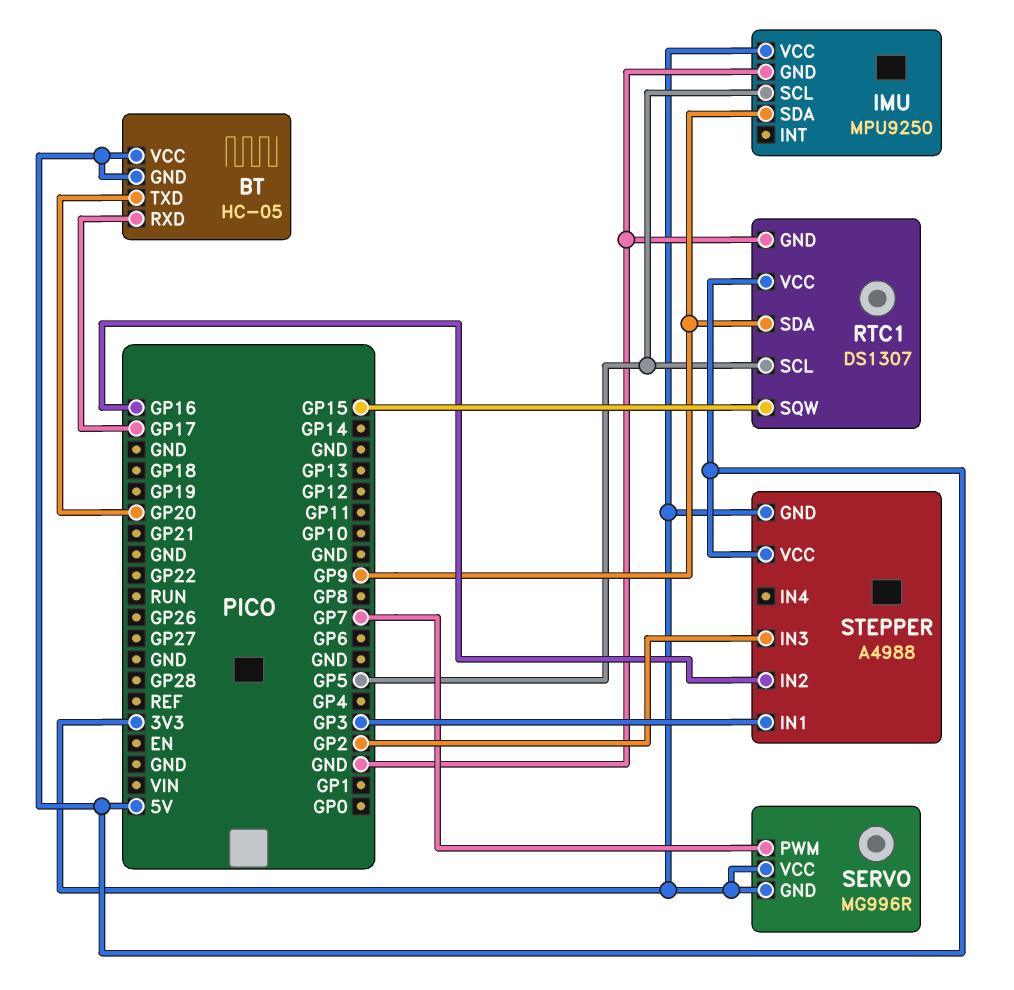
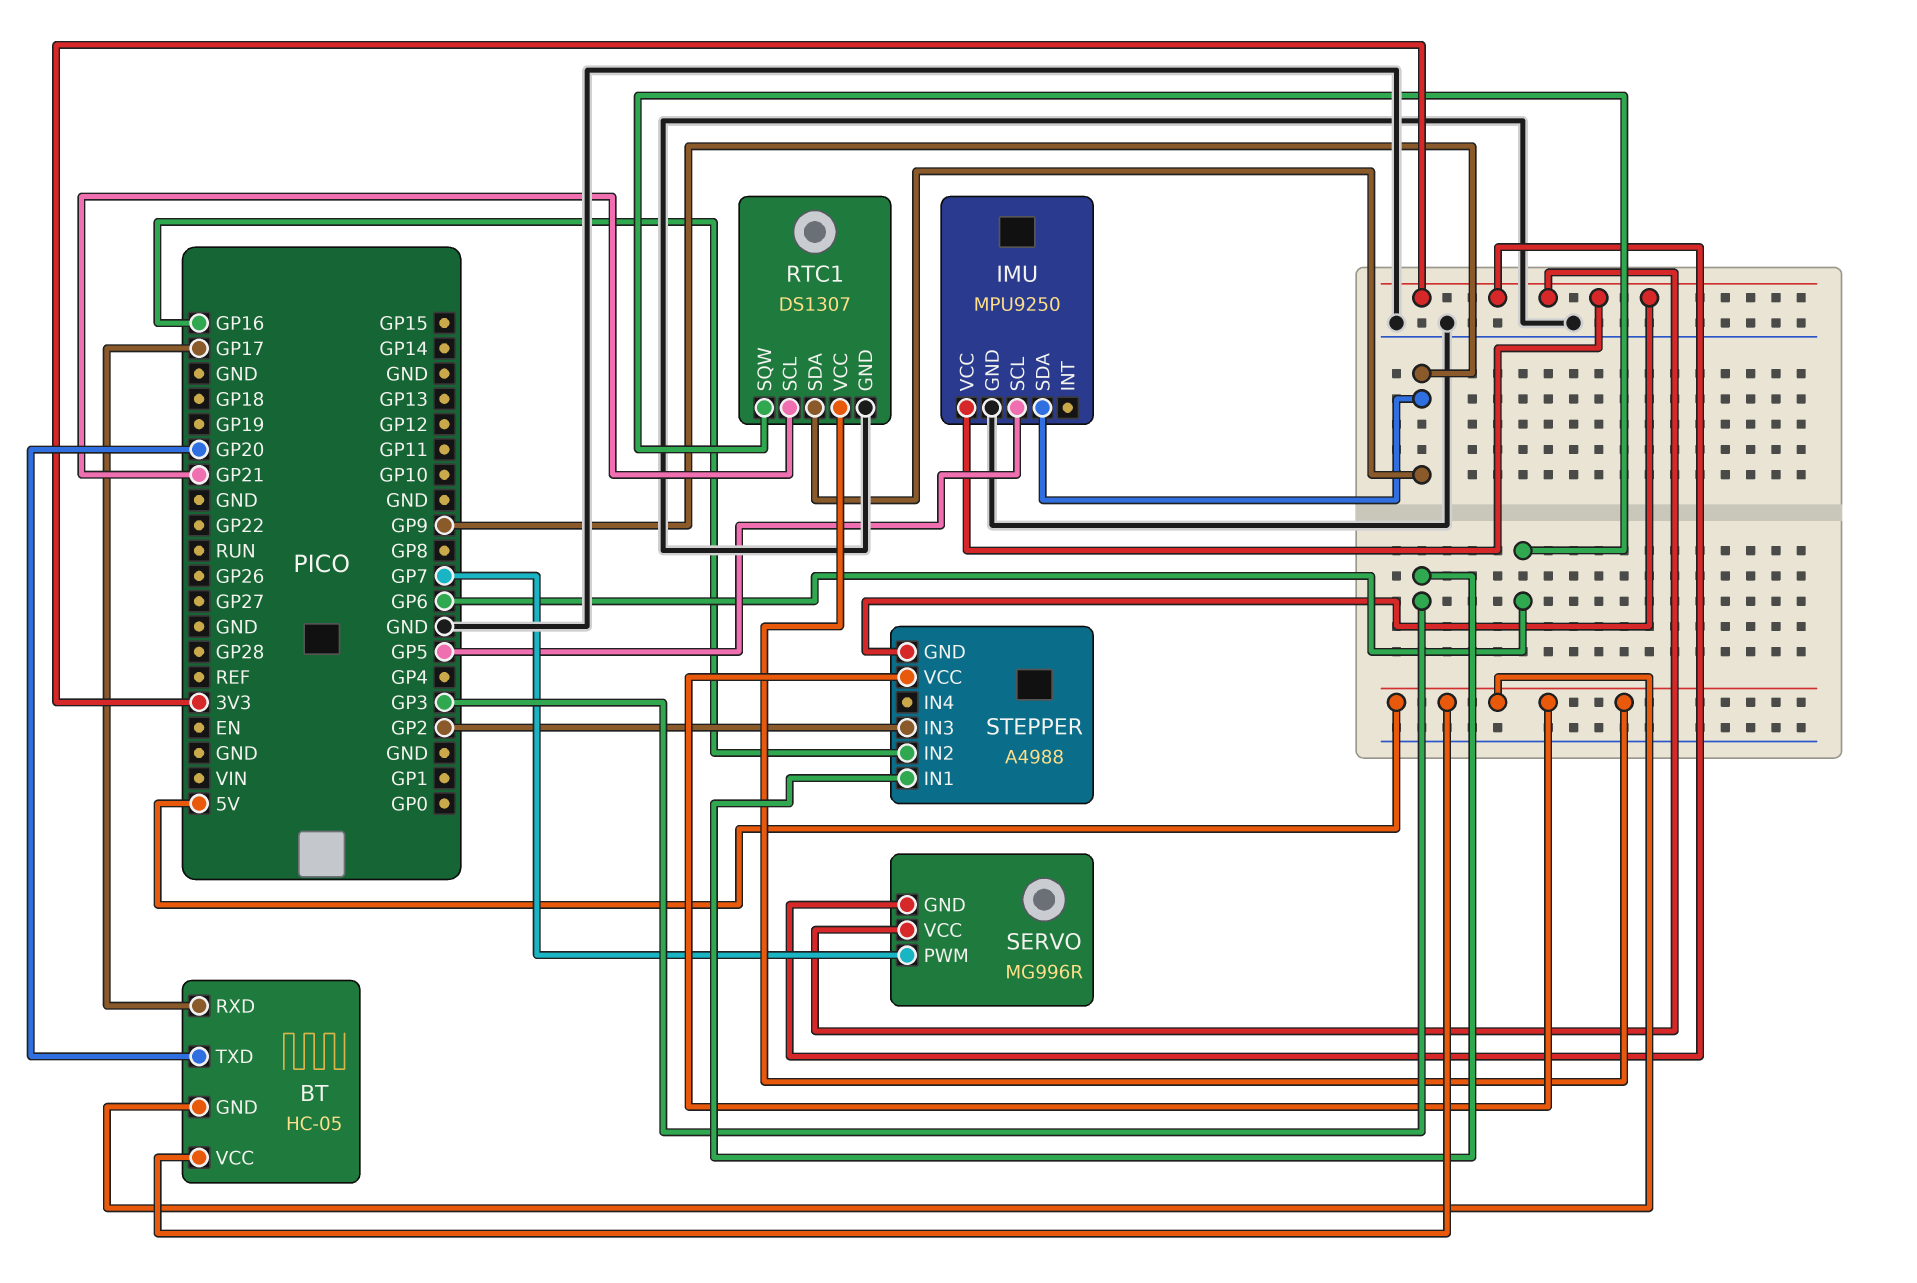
RTC1 pin SCL: GP5 -> GP21
RTC1 pin SQW: GP15 -> GP6

